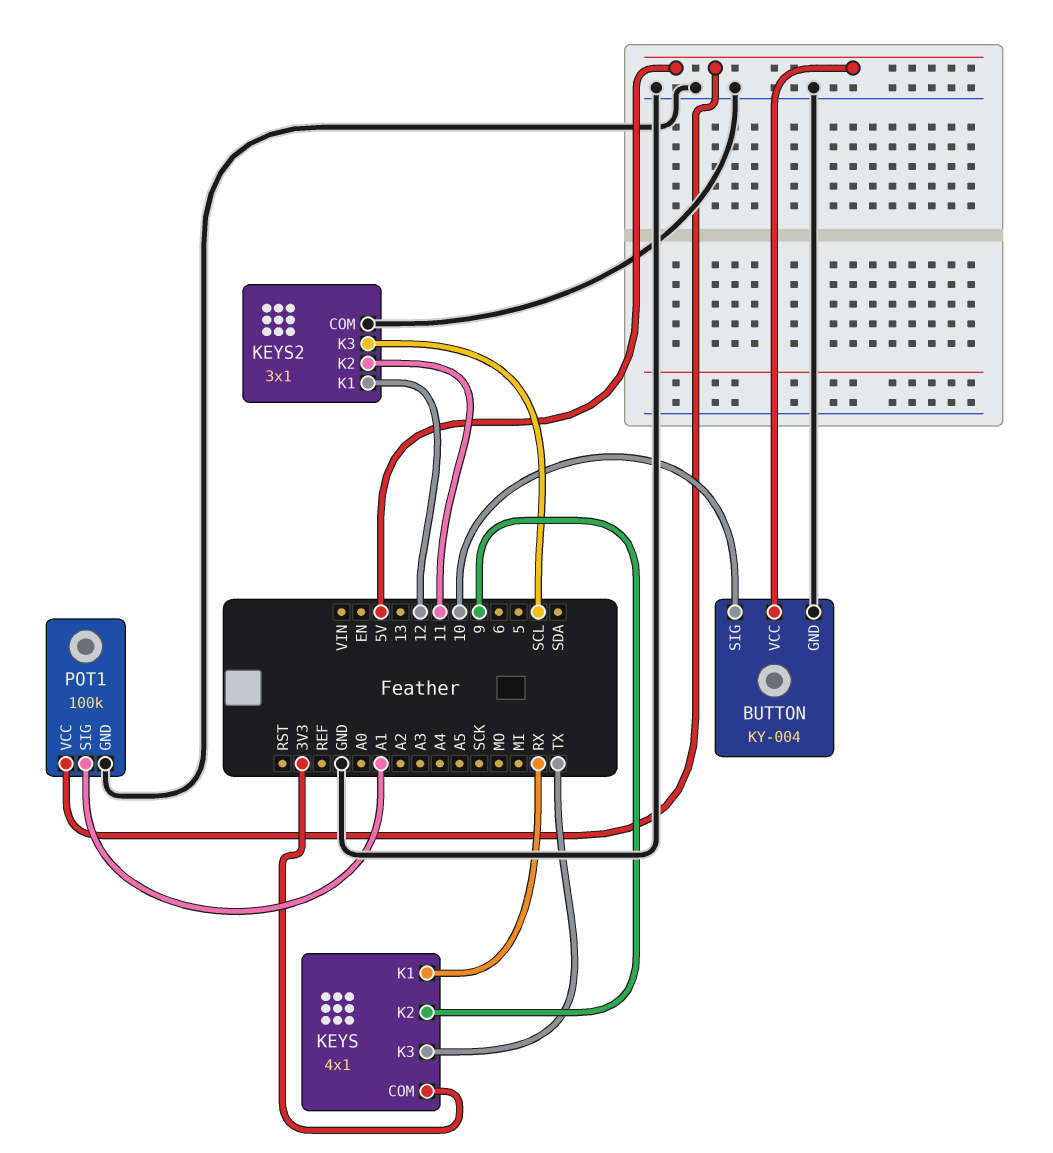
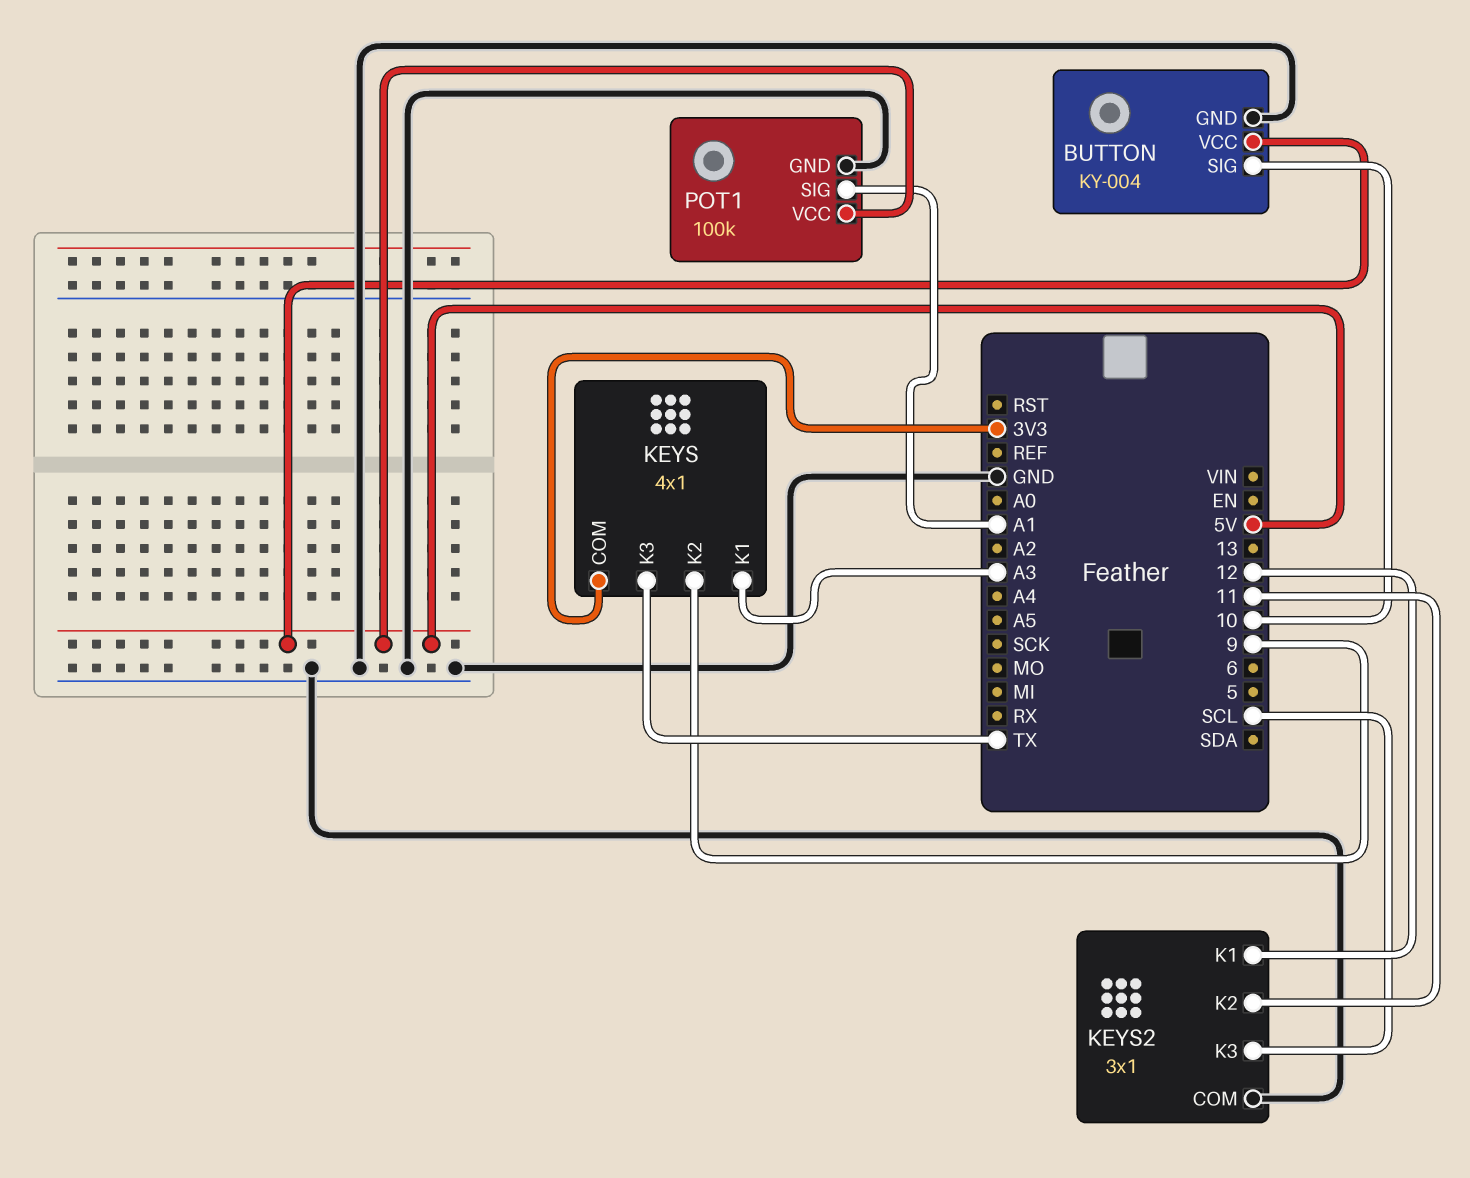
KEYS pin K1: RX -> A3

